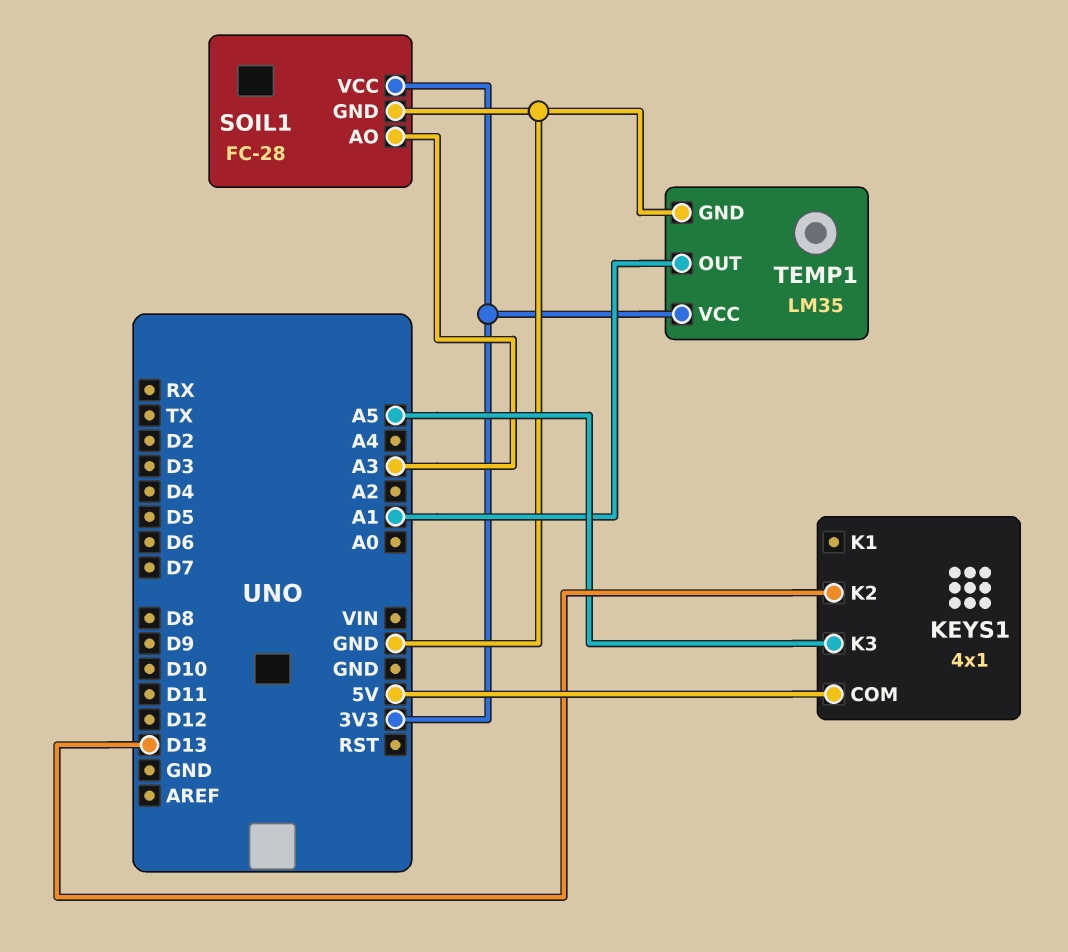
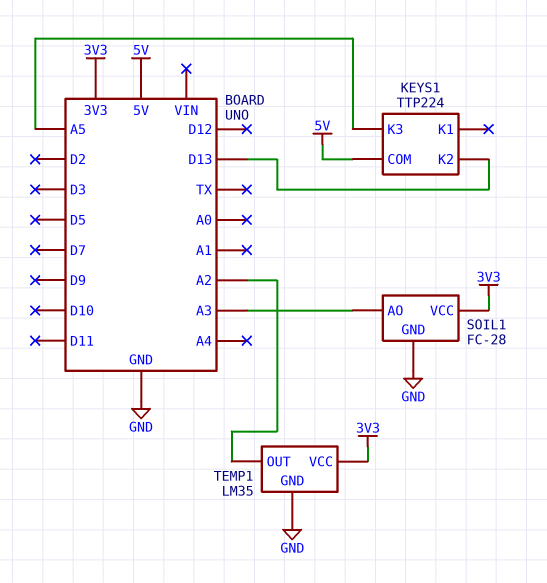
KEYS1: 4x1 -> TTP224
TEMP1 pin OUT: A1 -> A2

